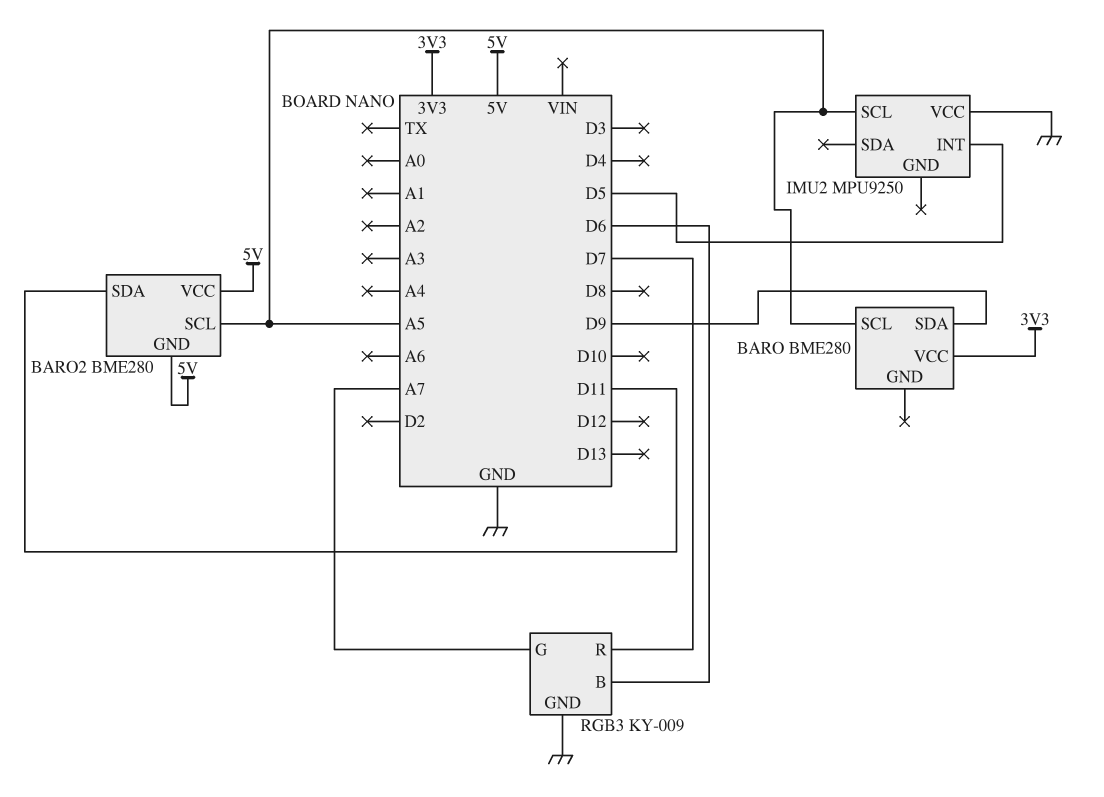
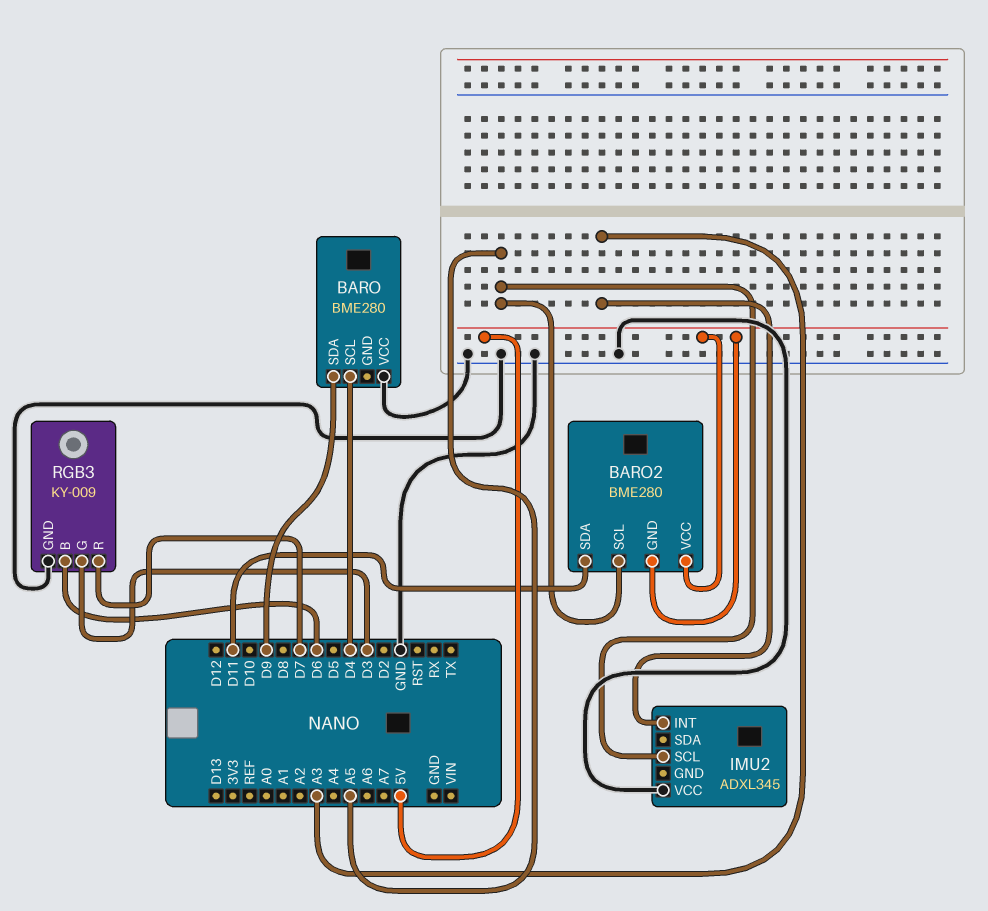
BARO pin SCL: A5 -> D4
BARO pin VCC: 3V3 -> GND
IMU2: MPU9250 -> ADXL345
IMU2 pin INT: D5 -> A3
RGB3 pin G: A7 -> D3

